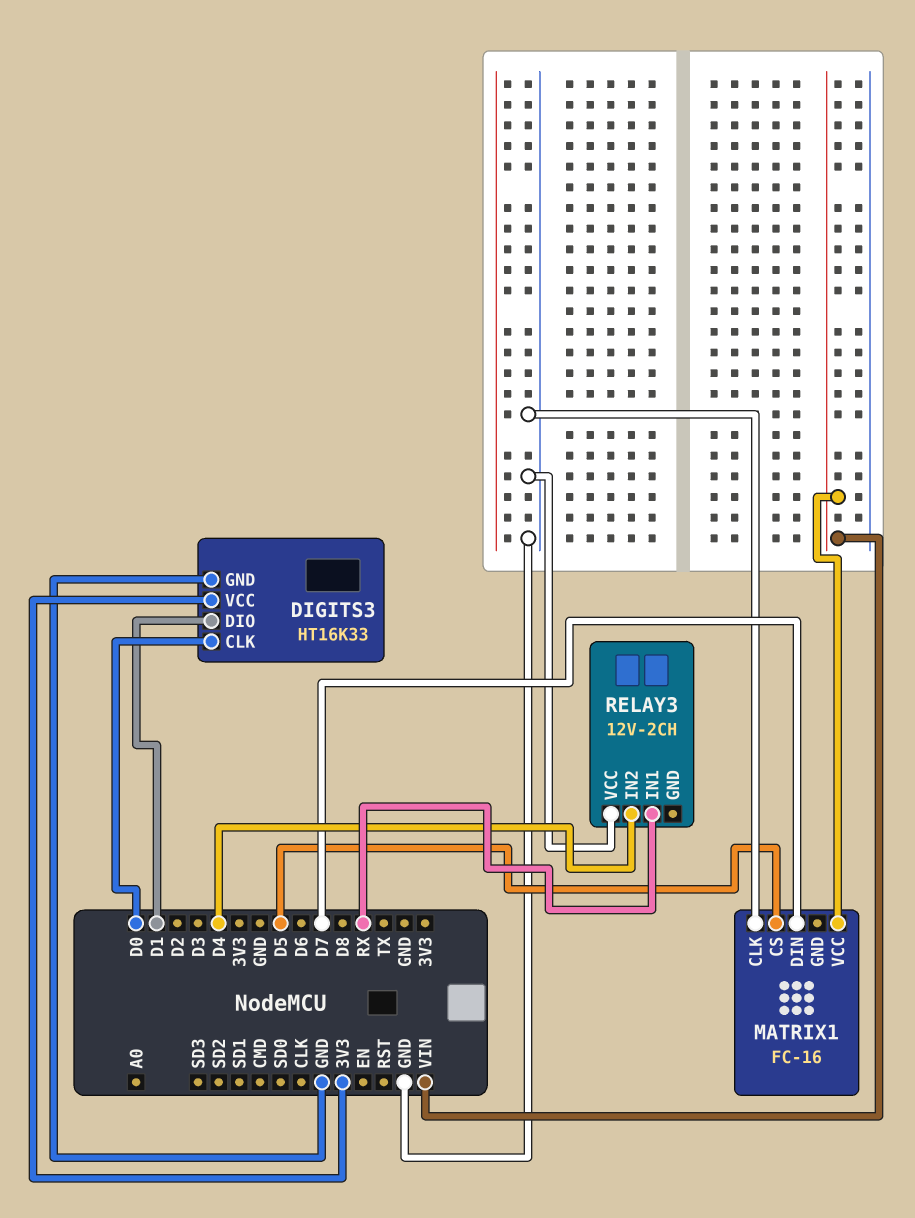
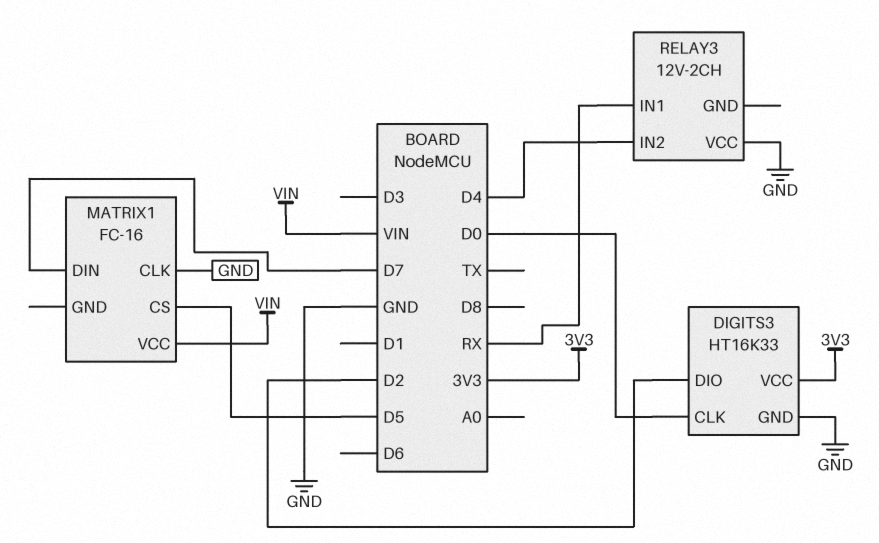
DIGITS3 pin DIO: D1 -> D2

